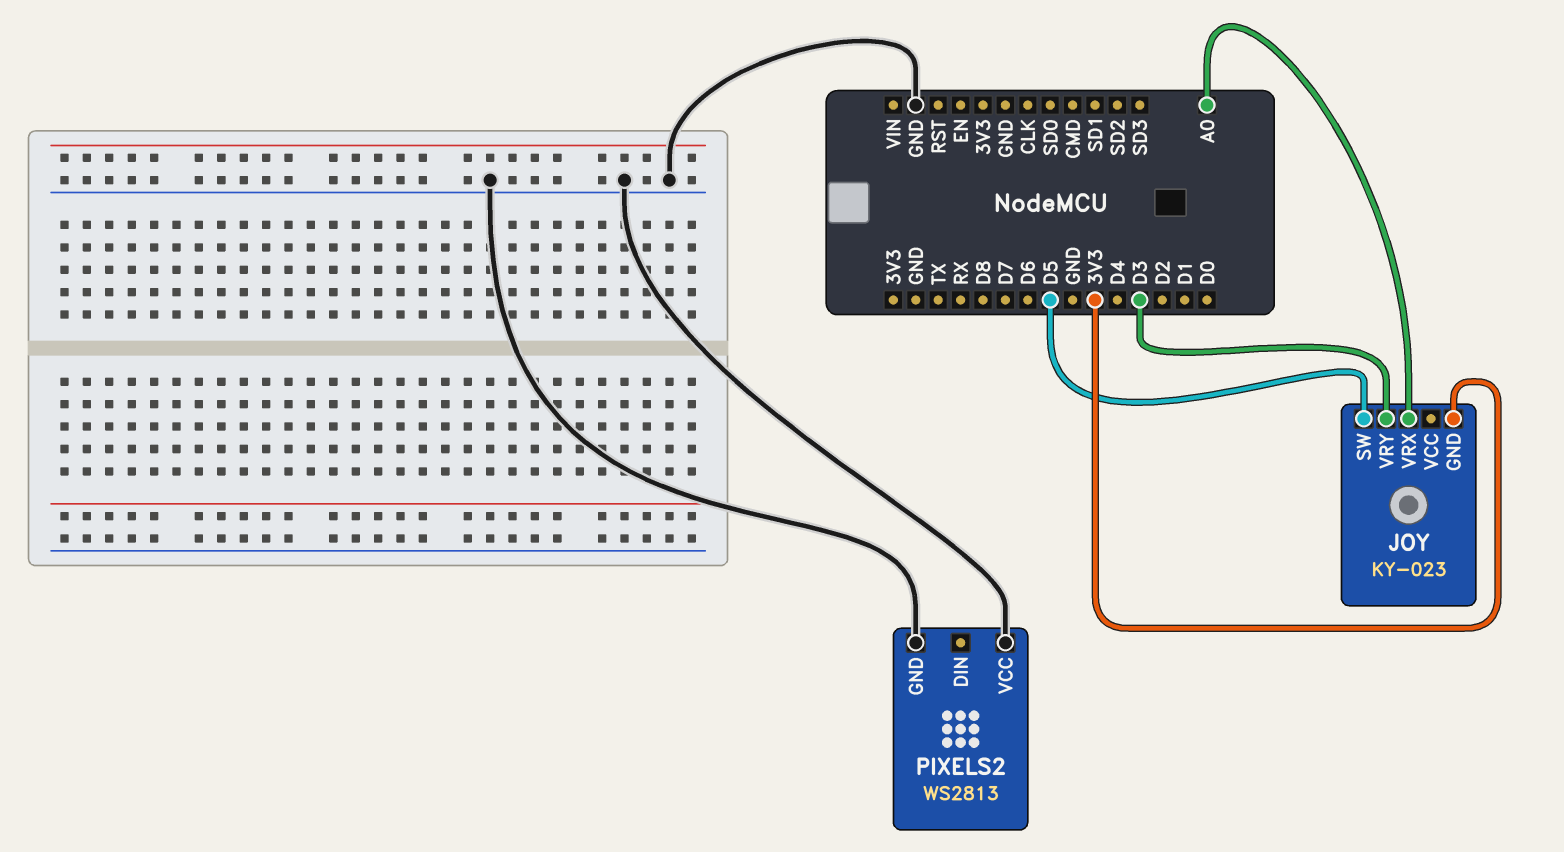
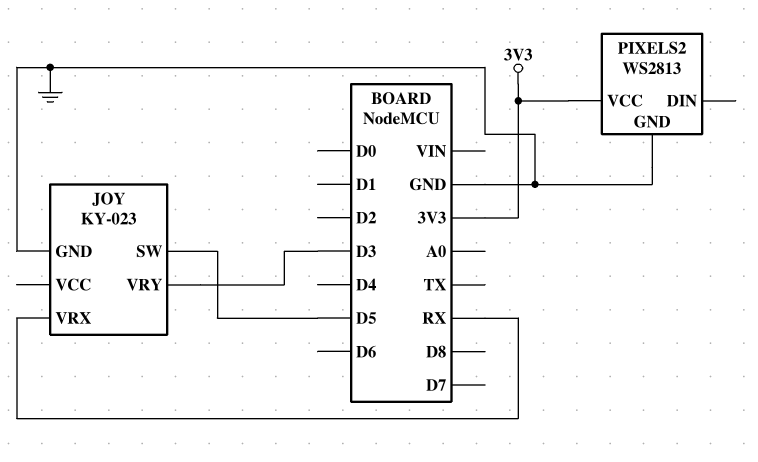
JOY pin GND: 3V3 -> GND
JOY pin VRX: A0 -> RX
PIXELS2 pin VCC: GND -> 3V3

